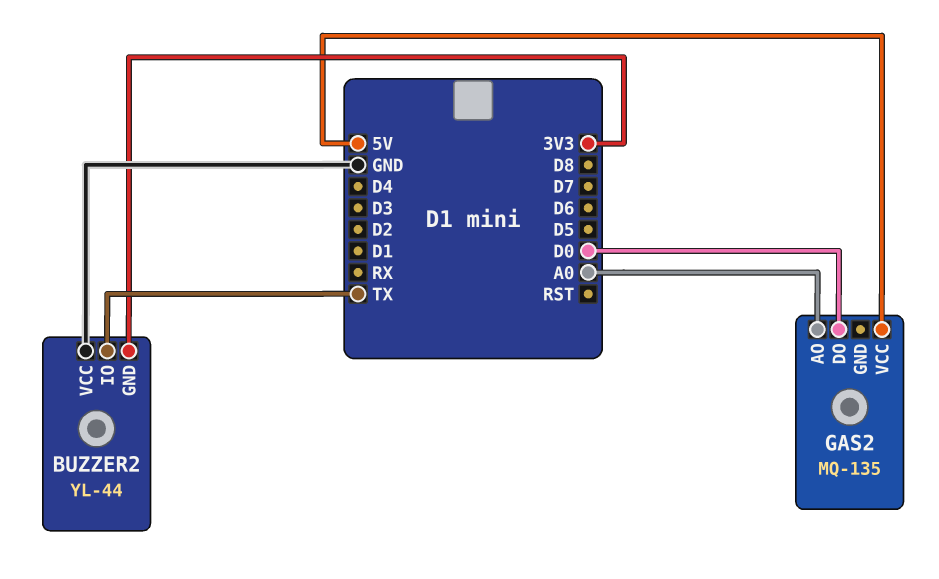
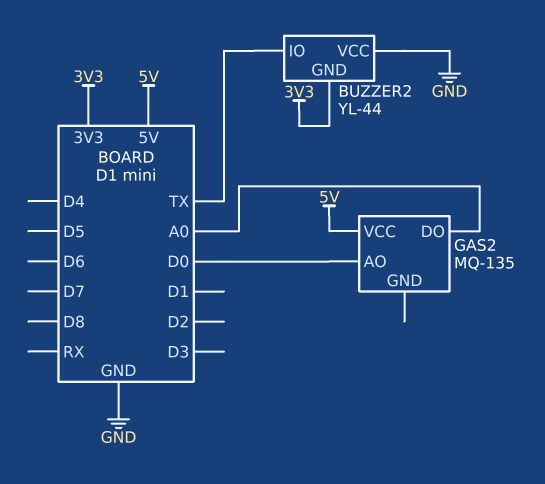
GAS2 pin AO: A0 -> D0
GAS2 pin DO: D0 -> A0

